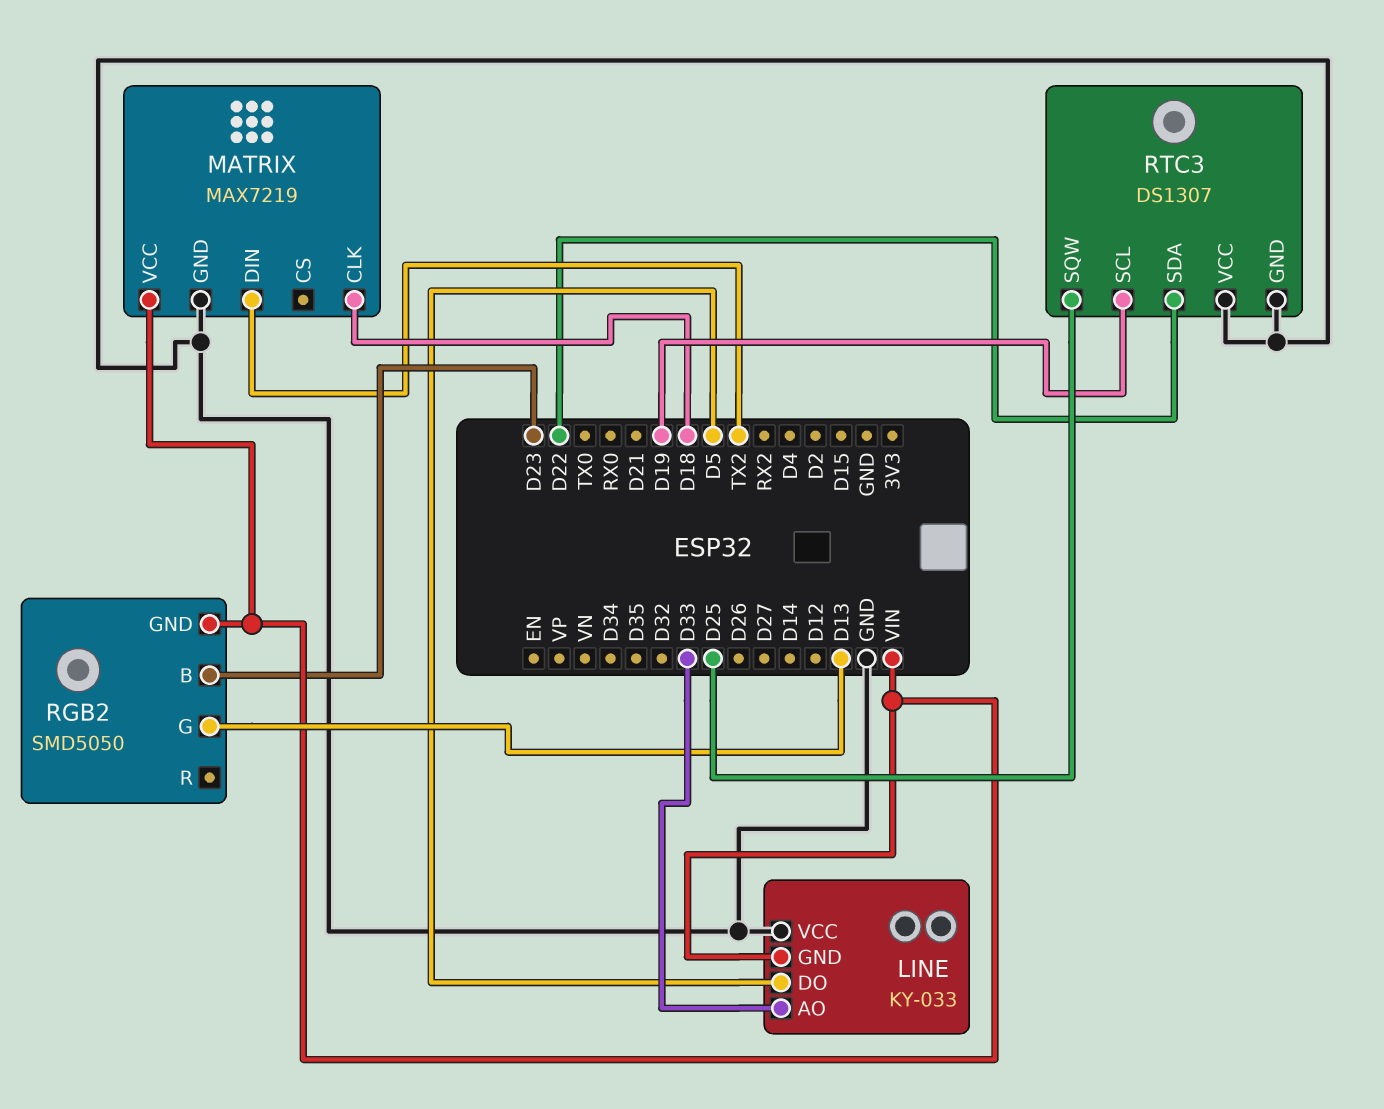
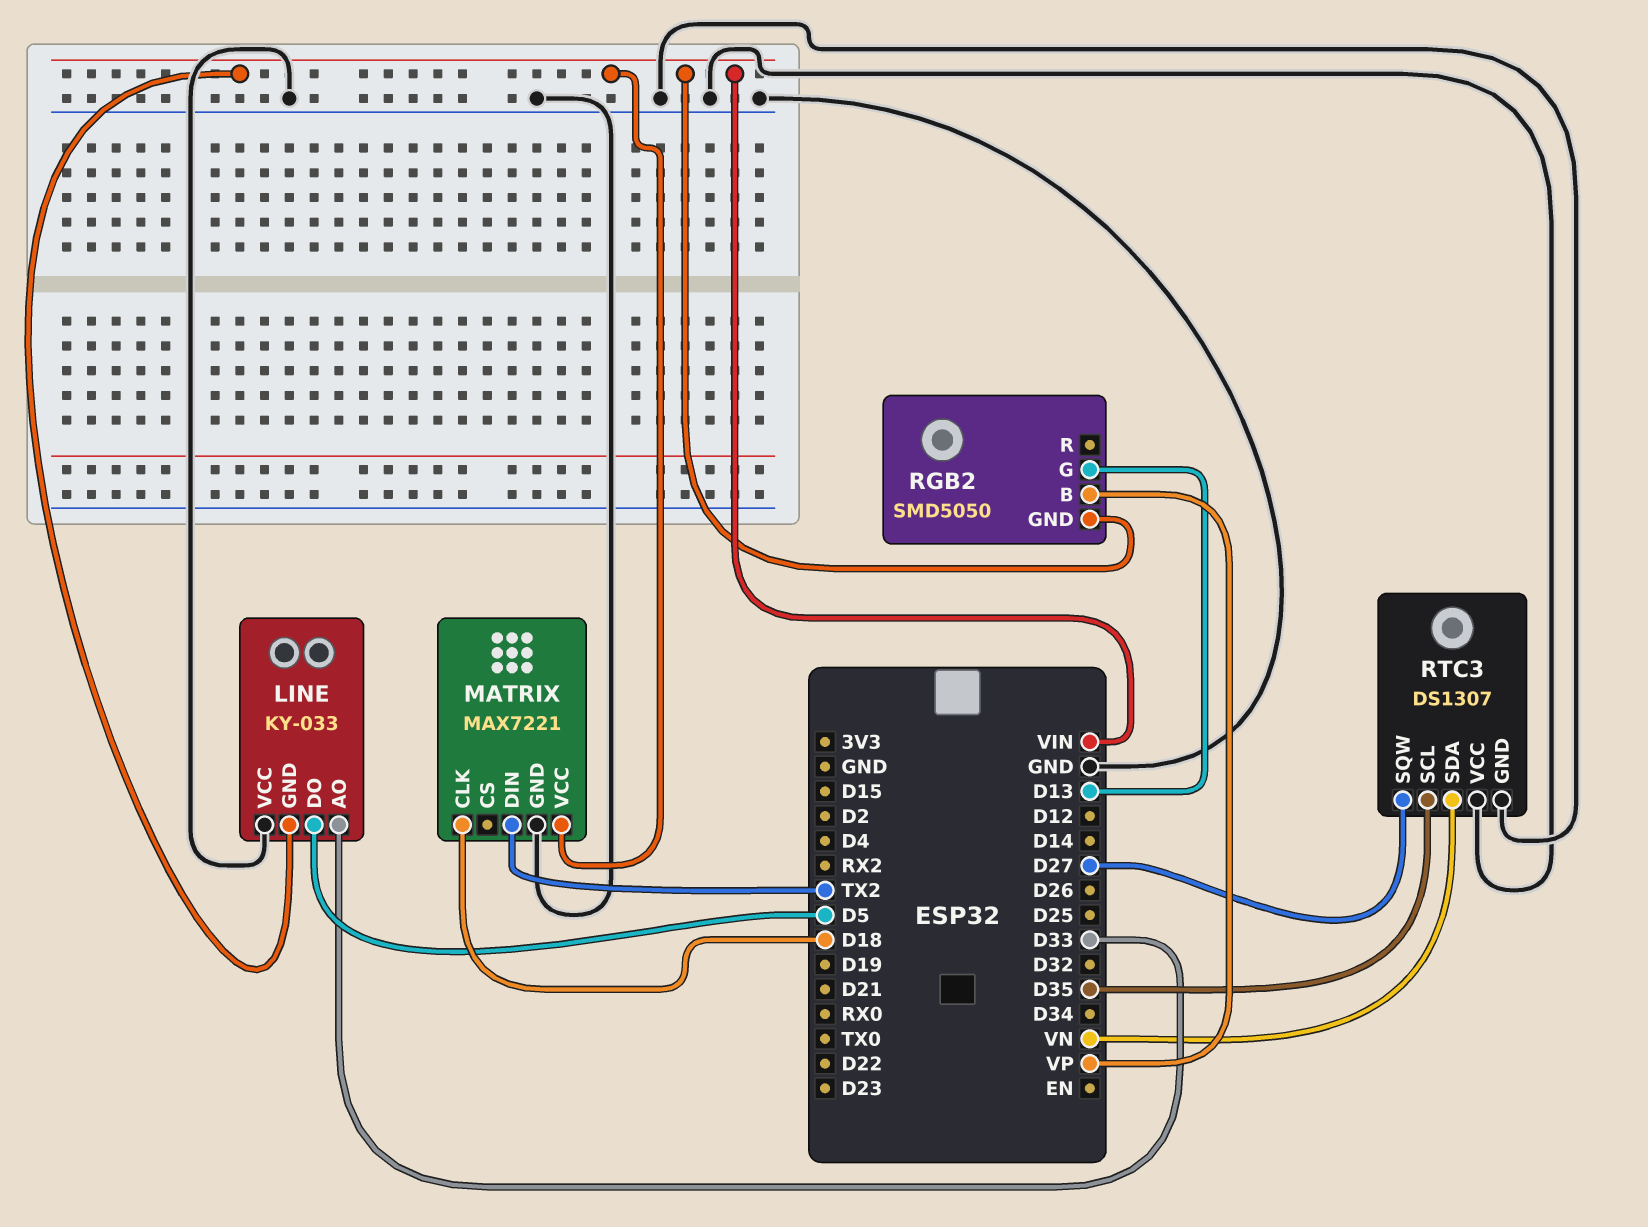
MATRIX: MAX7219 -> MAX7221
RGB2 pin B: D23 -> VP
RTC3 pin SCL: D19 -> D35
RTC3 pin SDA: D22 -> VN
RTC3 pin SQW: D25 -> D27

